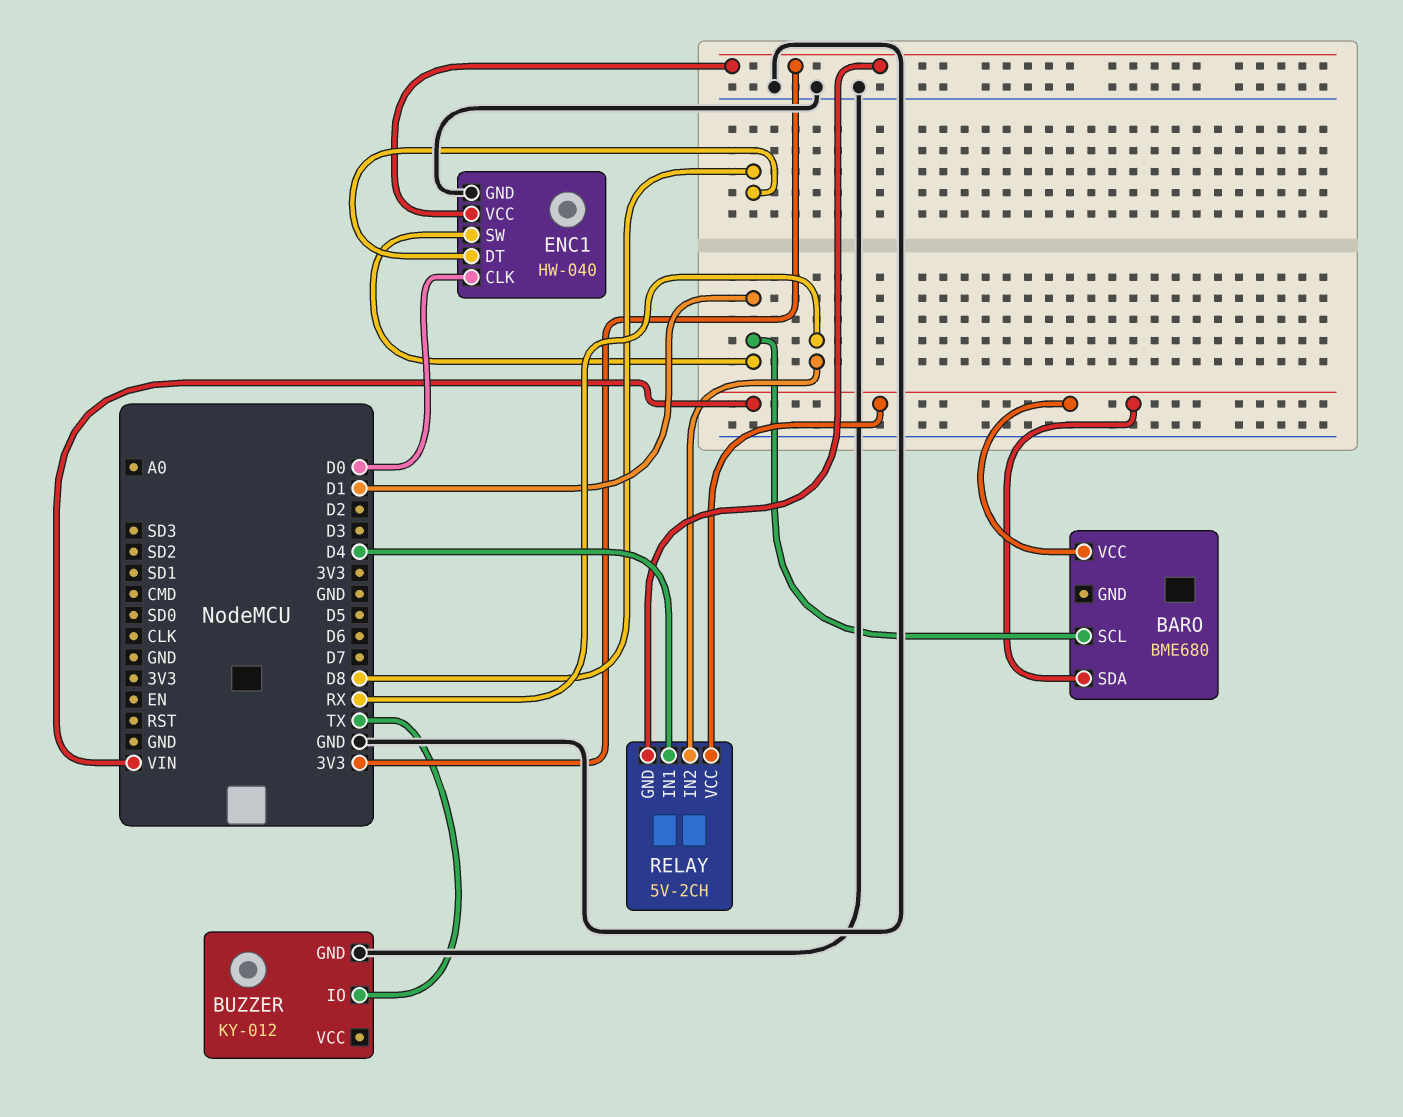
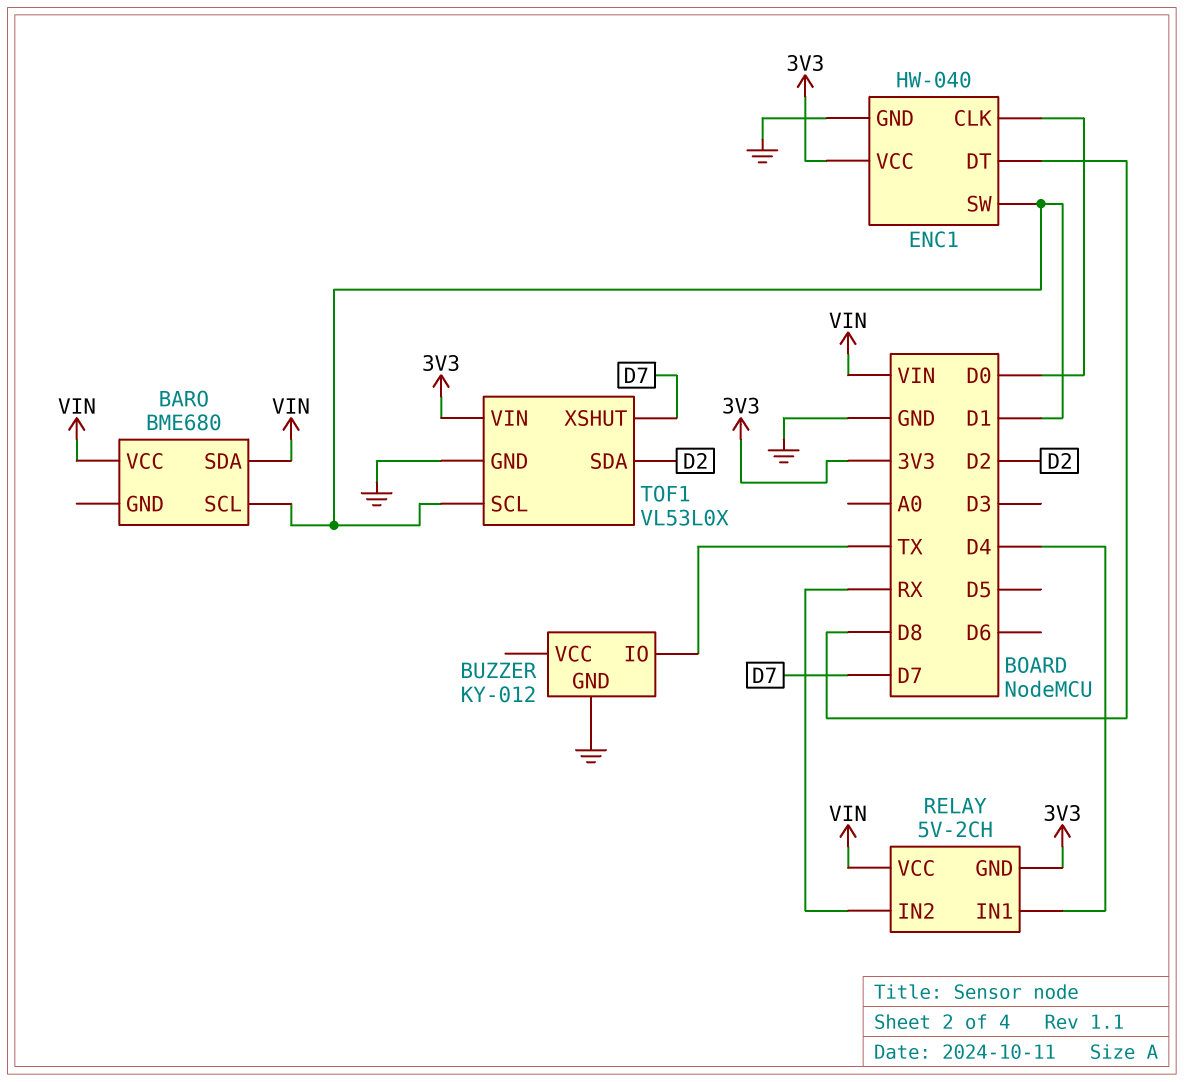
TOF1: none -> VL53L0X
TOF1 pin GND: none -> GND
TOF1 pin SCL: none -> D1
TOF1 pin SDA: none -> D2
TOF1 pin VIN: none -> 3V3
TOF1 pin XSHUT: none -> D7

